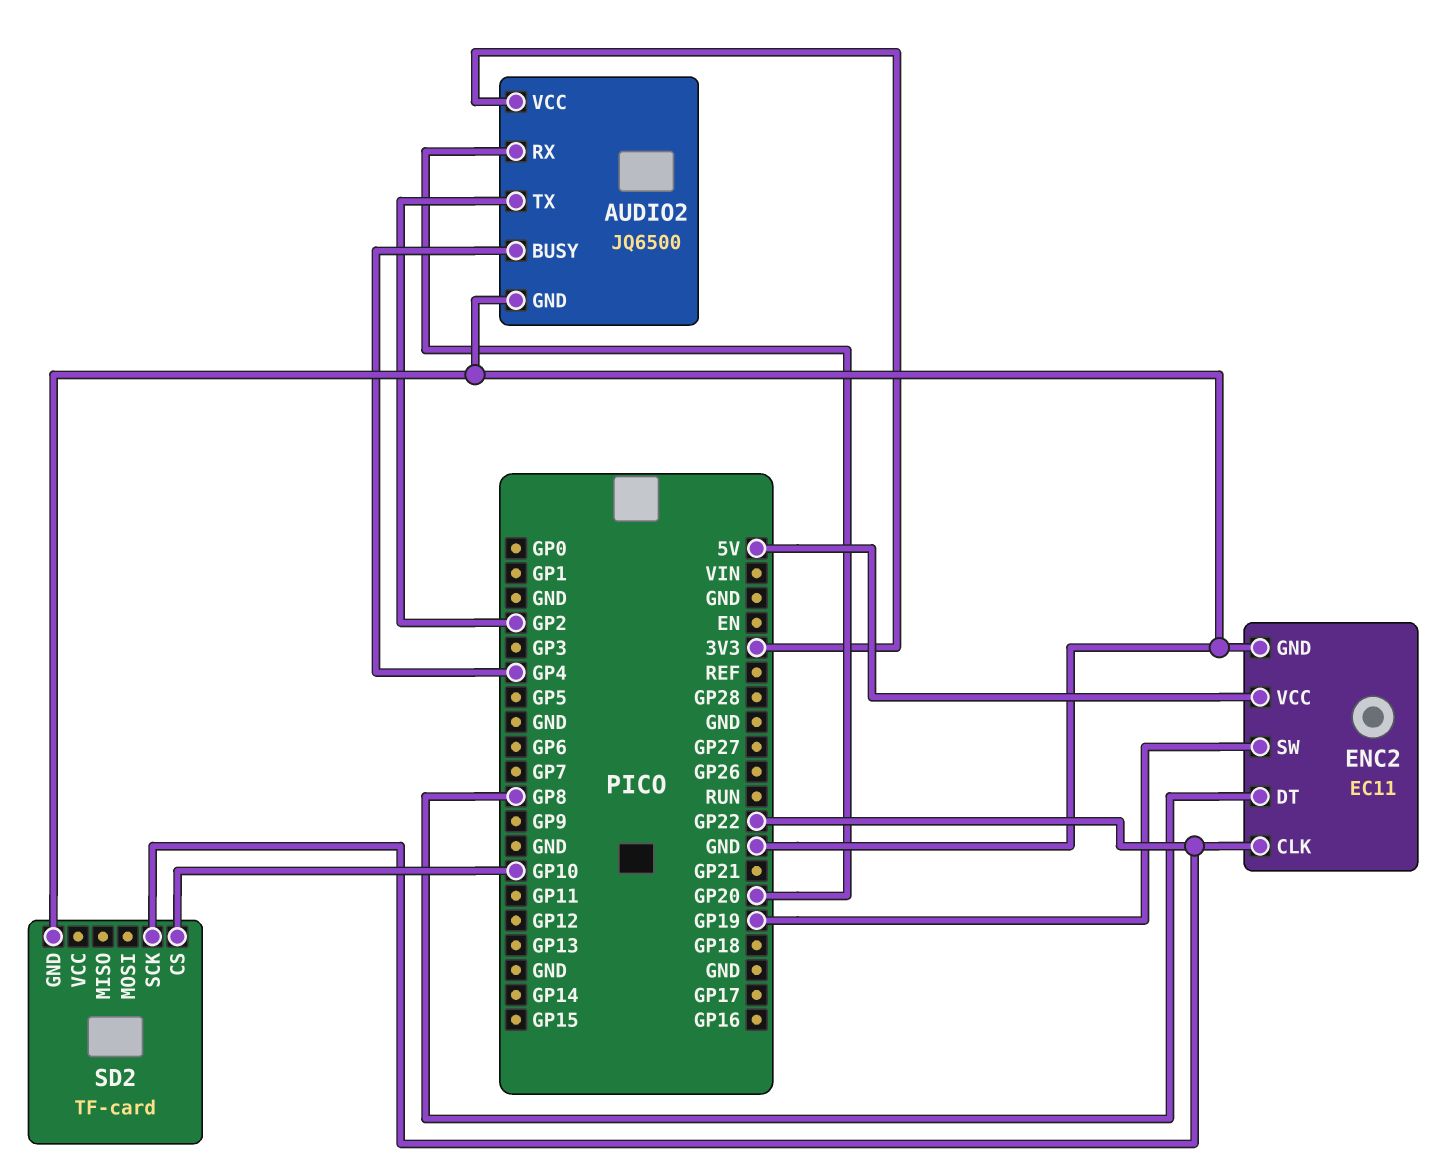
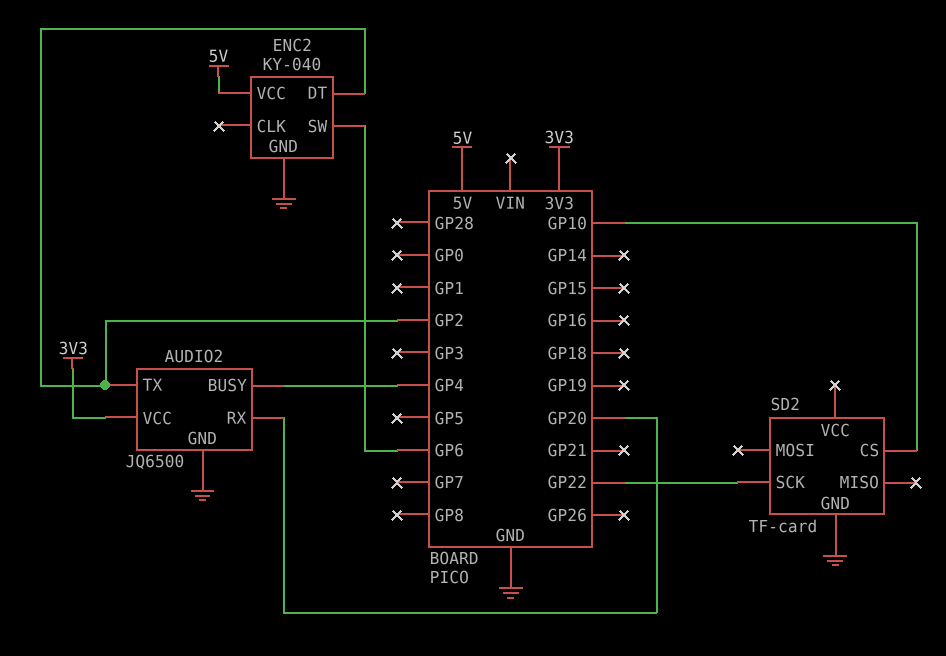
ENC2: EC11 -> KY-040
ENC2 pin CLK: GP22 -> none
ENC2 pin DT: GP8 -> GP2
ENC2 pin SW: GP19 -> GP6

